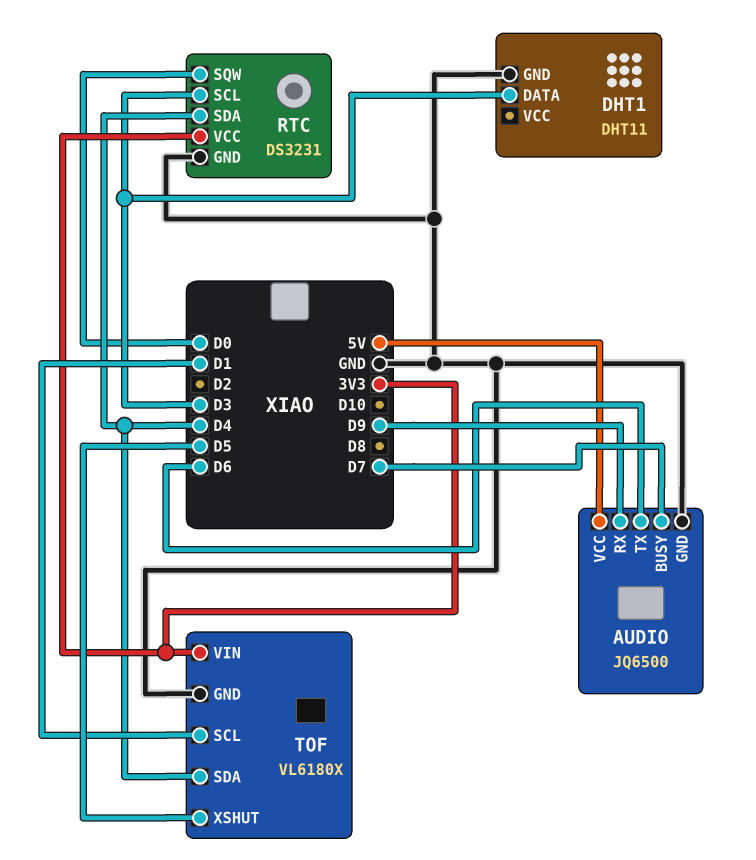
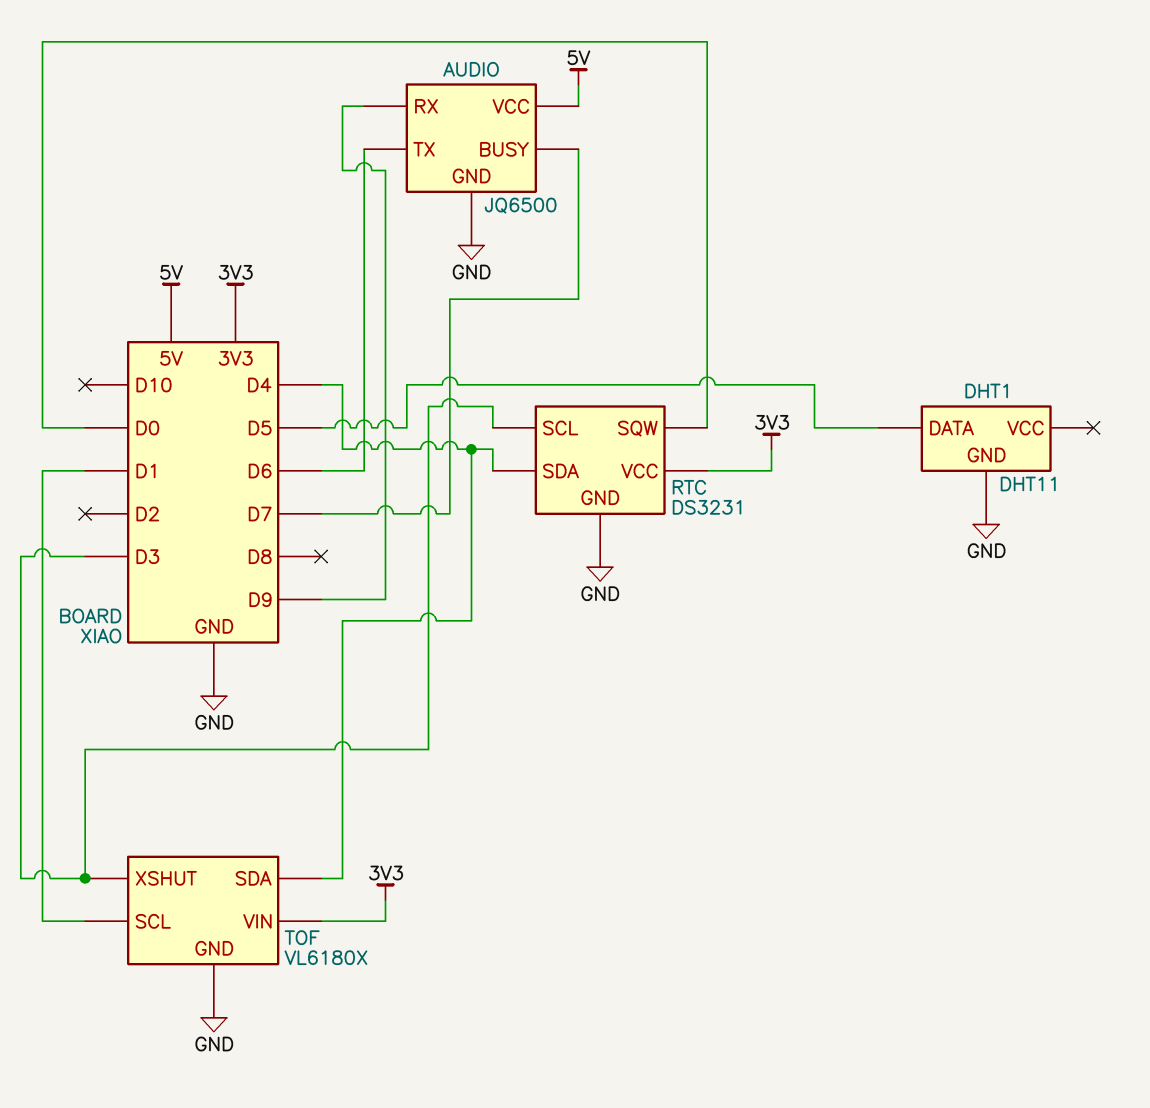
DHT1 pin DATA: D3 -> D5
TOF pin XSHUT: D5 -> D3

